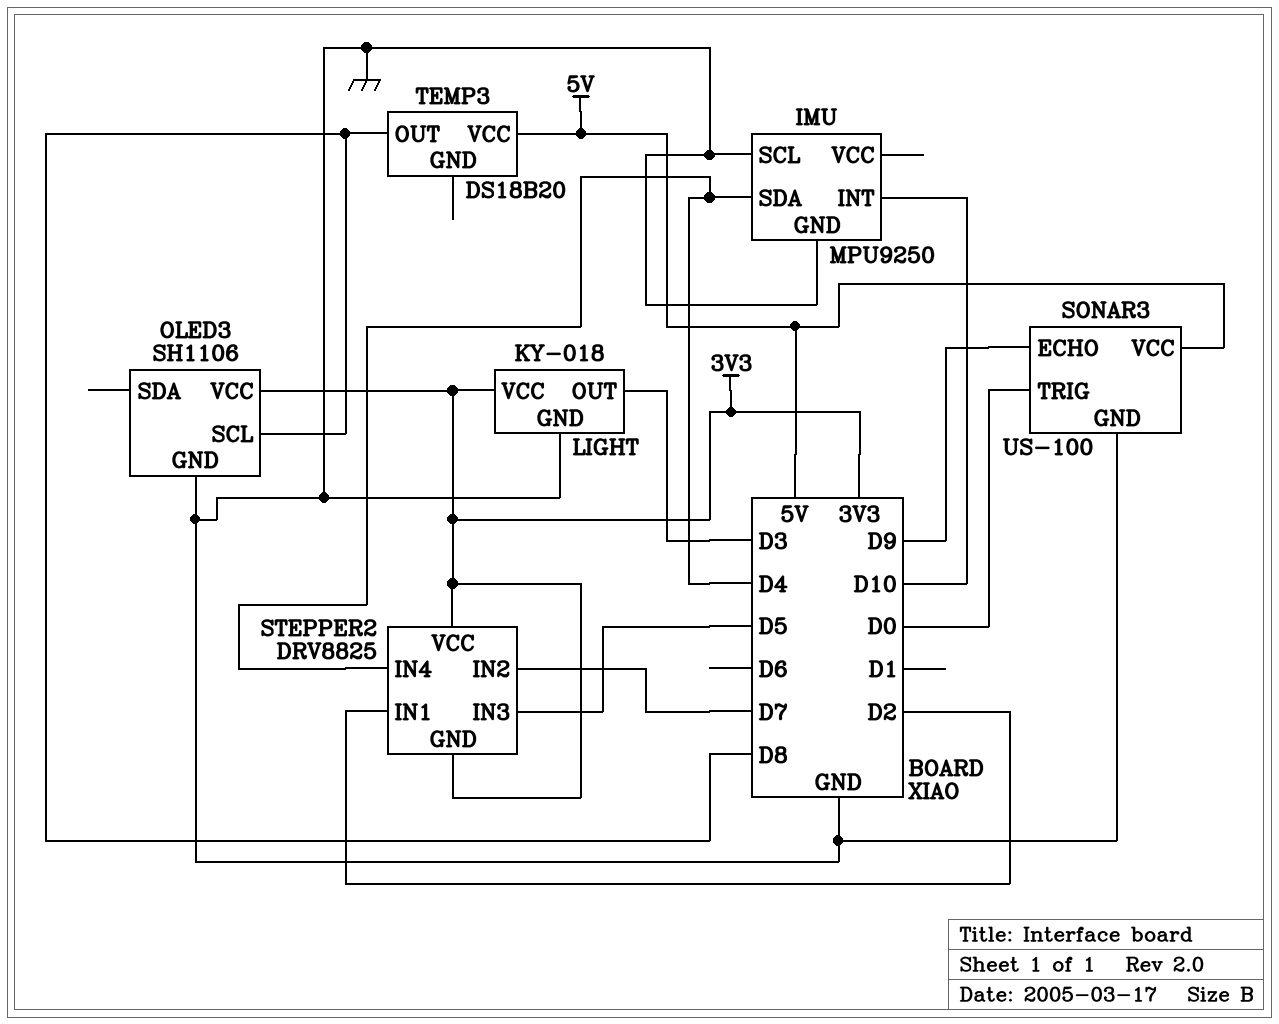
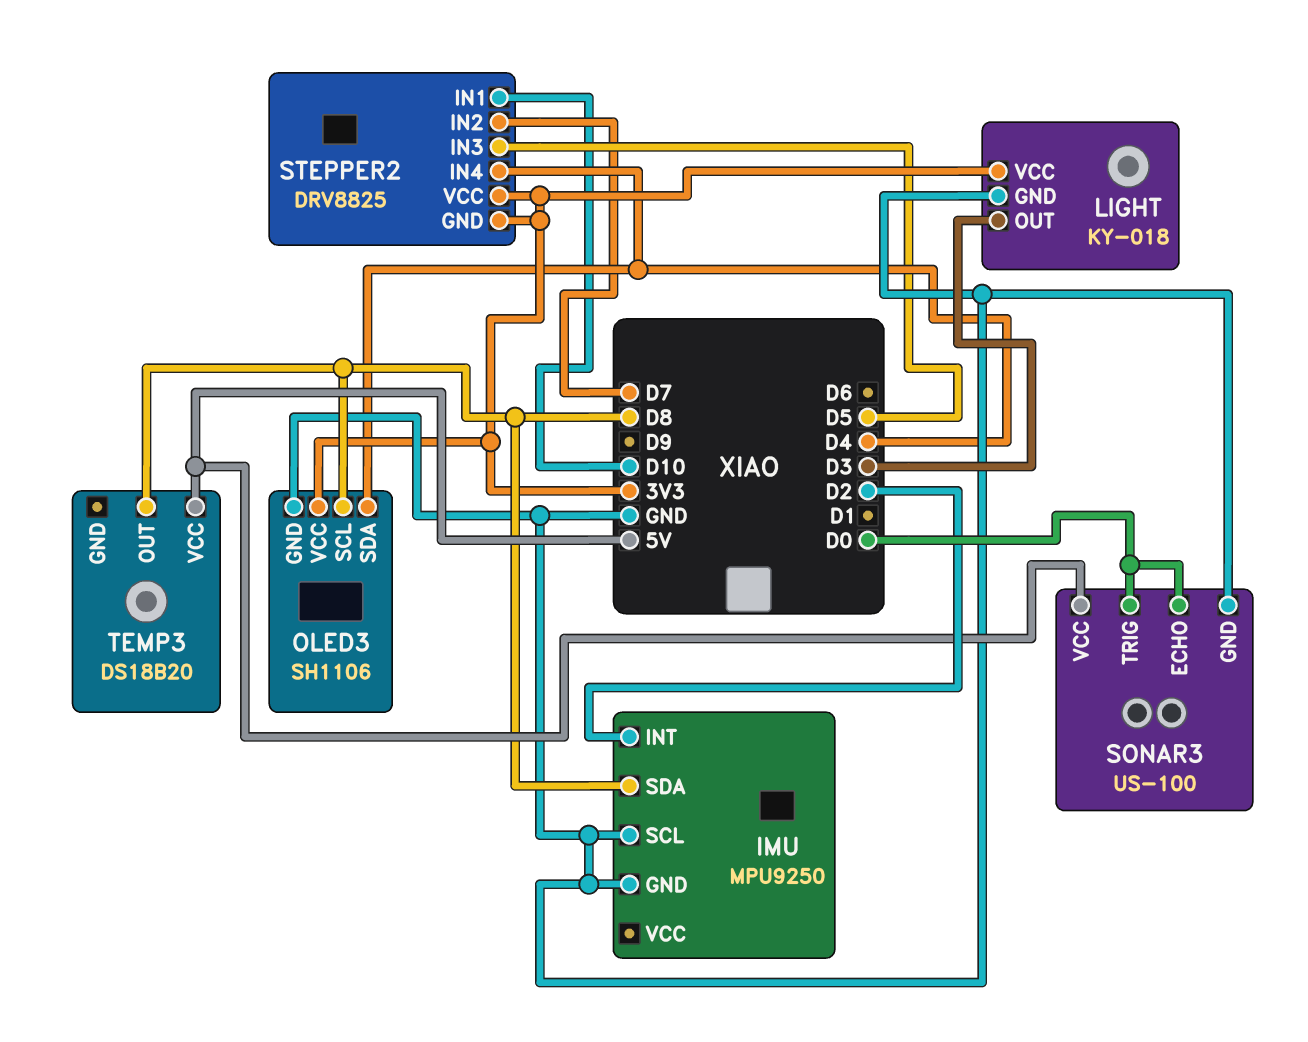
IMU pin INT: D10 -> D2
IMU pin SDA: D4 -> D8
OLED3 pin SDA: none -> D4
SONAR3 pin ECHO: D9 -> D0
STEPPER2 pin IN1: D2 -> D10

